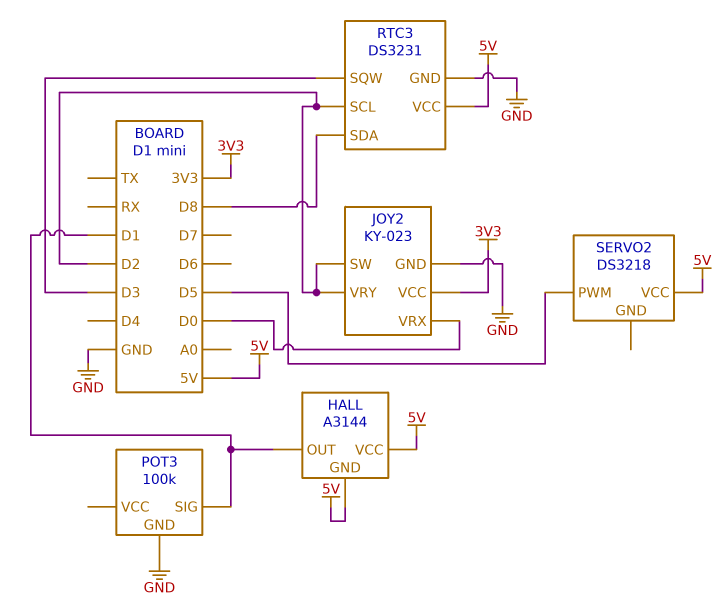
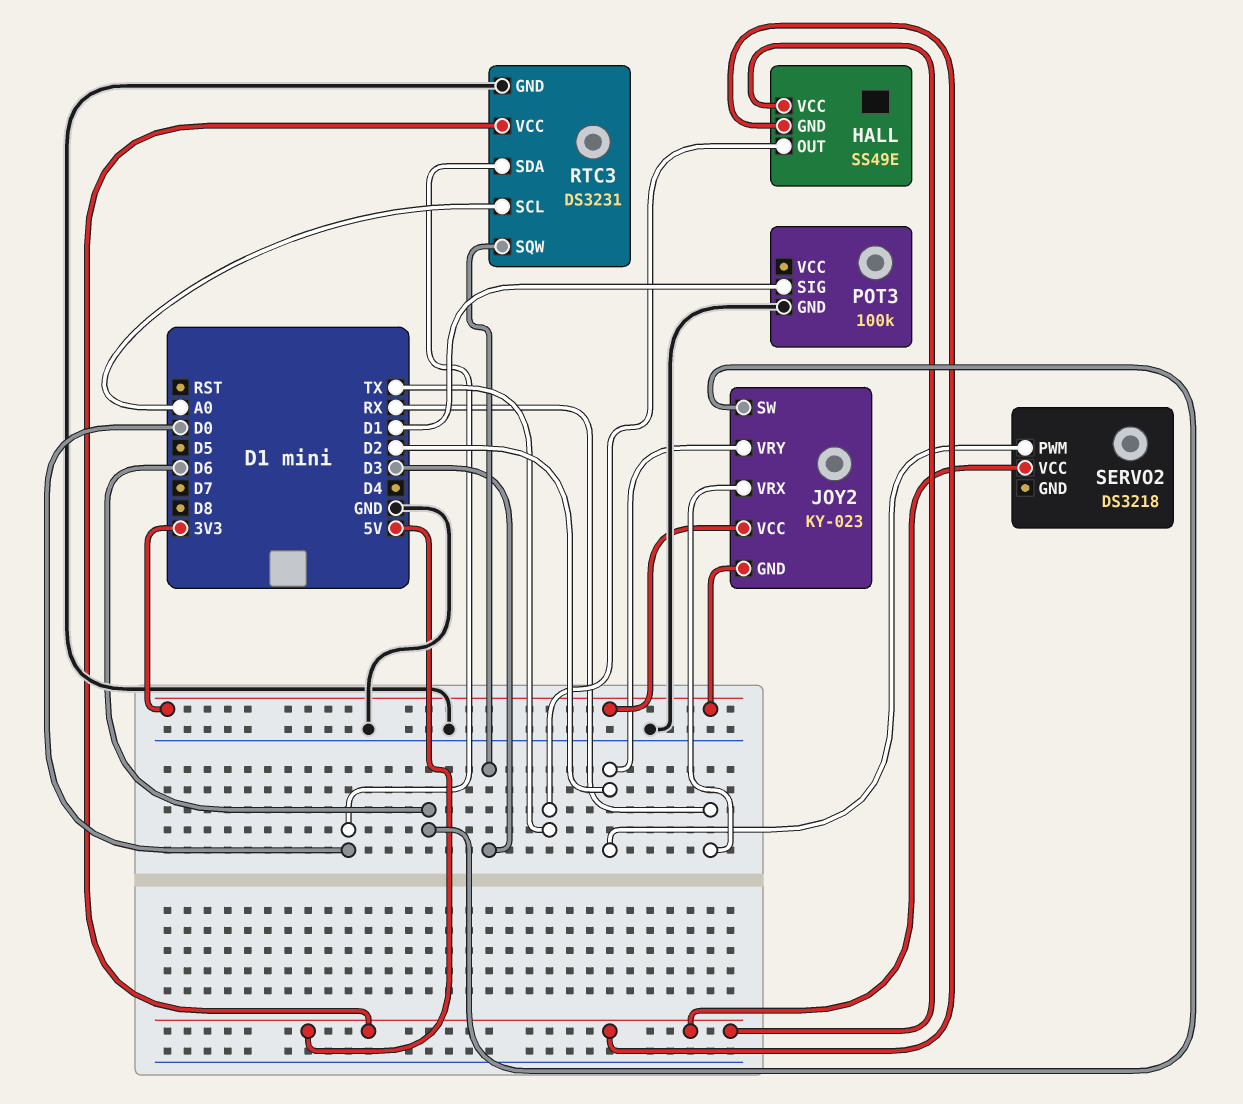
HALL: A3144 -> SS49E
HALL pin OUT: D1 -> TX
JOY2 pin GND: GND -> 3V3
JOY2 pin SW: D2 -> D6
JOY2 pin VRX: D0 -> RX
RTC3 pin SCL: D2 -> A0
RTC3 pin SDA: D8 -> D0
SERVO2 pin PWM: D5 -> D2

